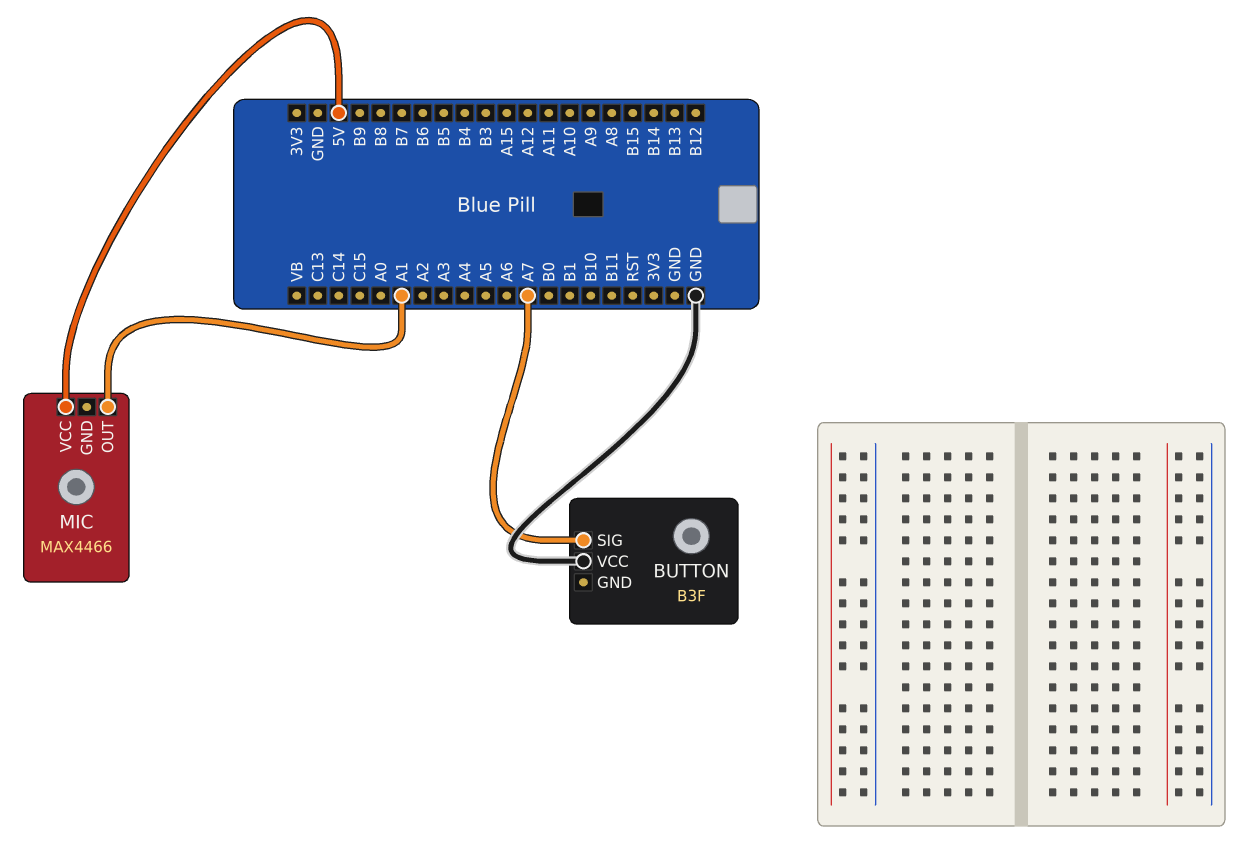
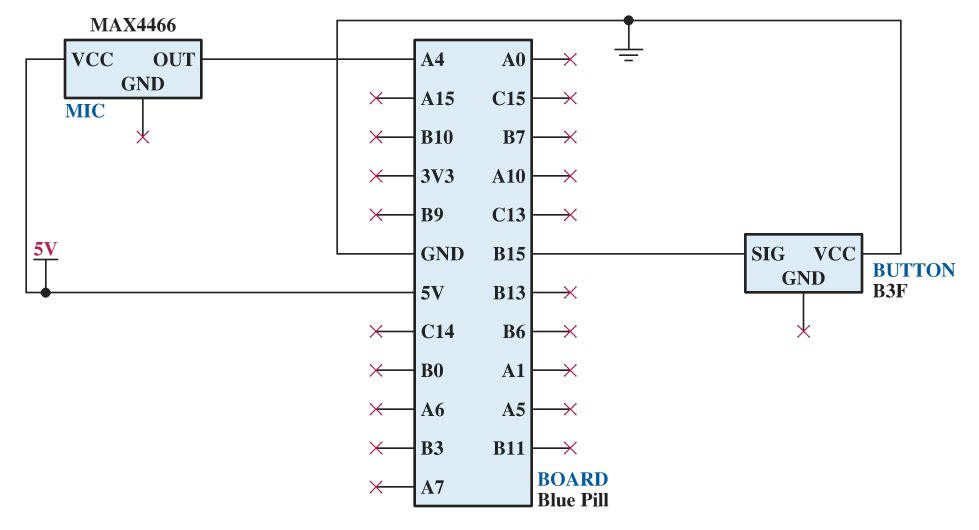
BUTTON pin SIG: A7 -> B15
MIC pin OUT: A1 -> A4

